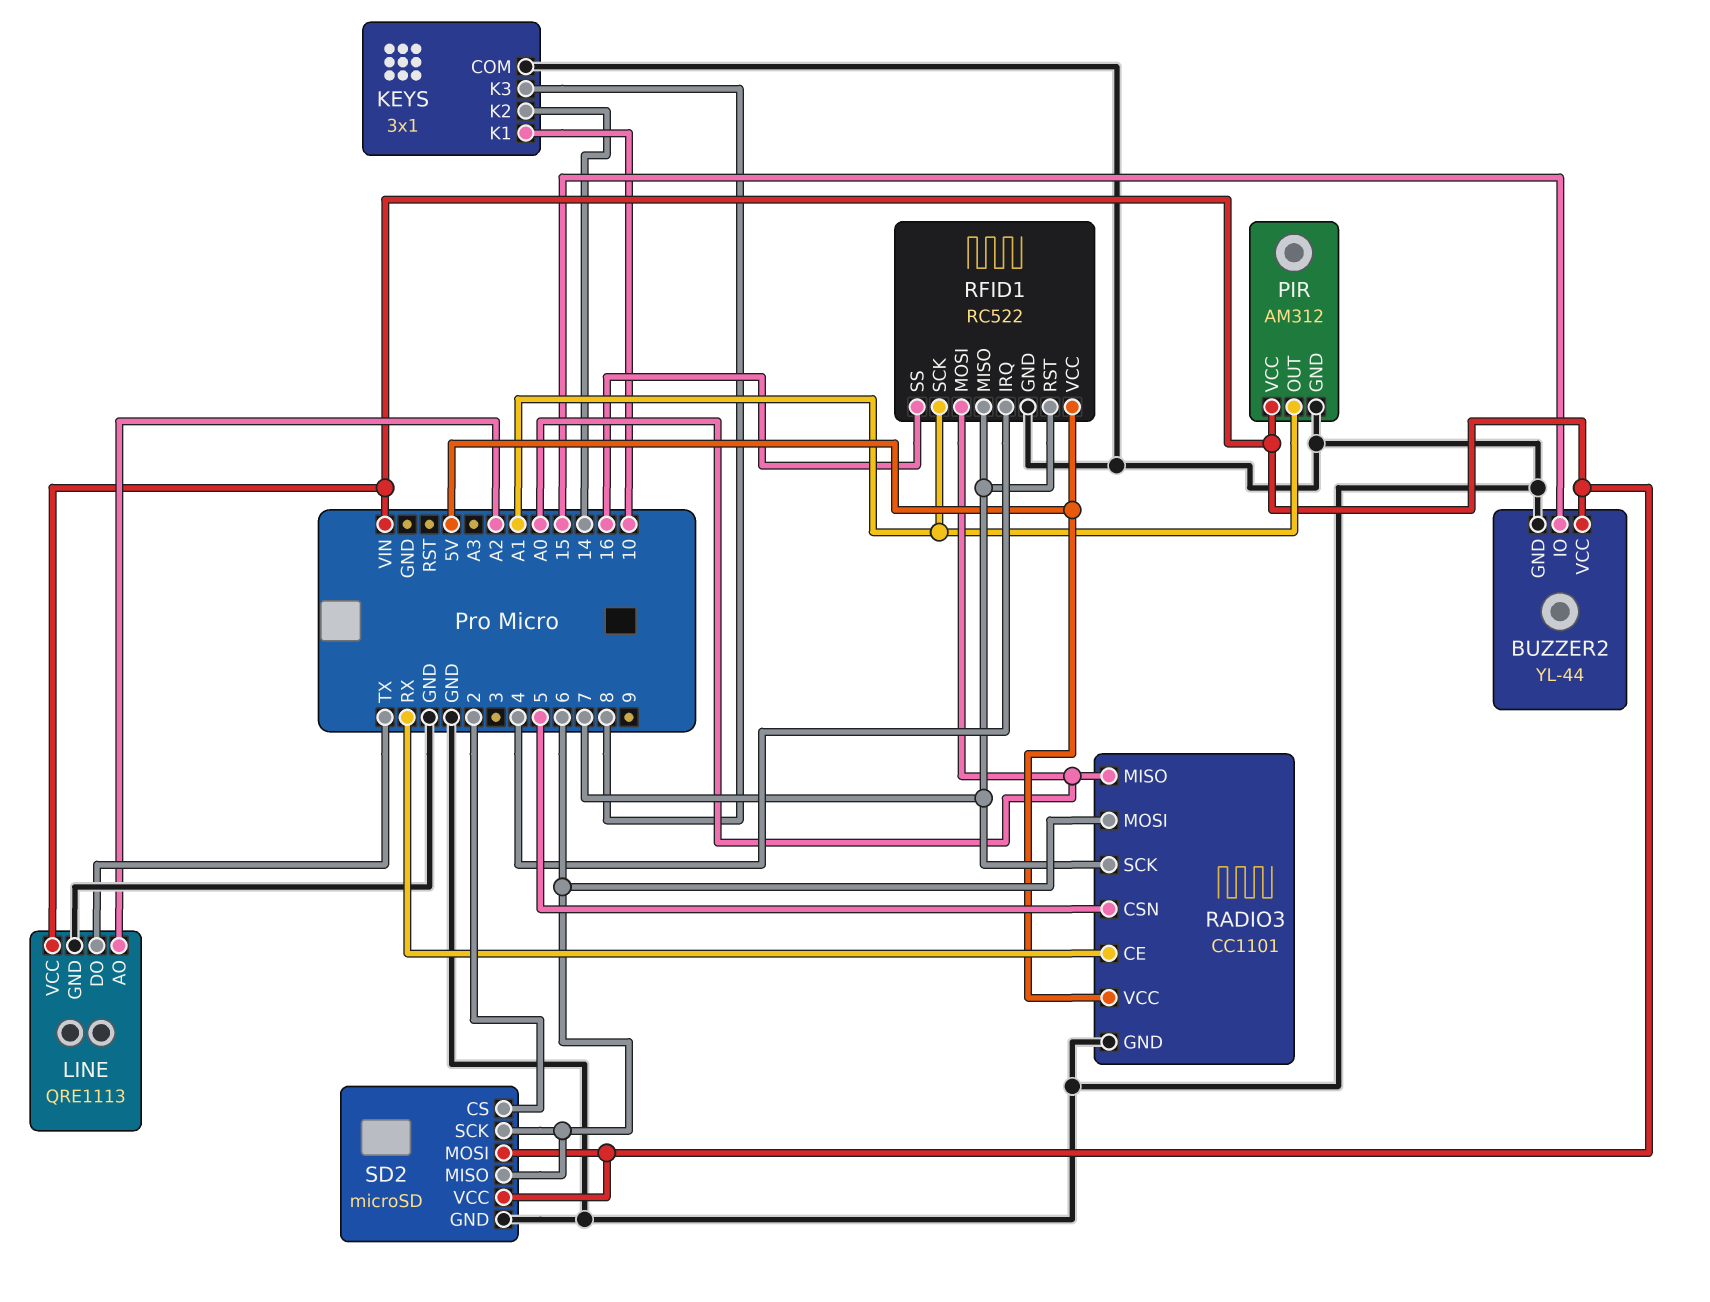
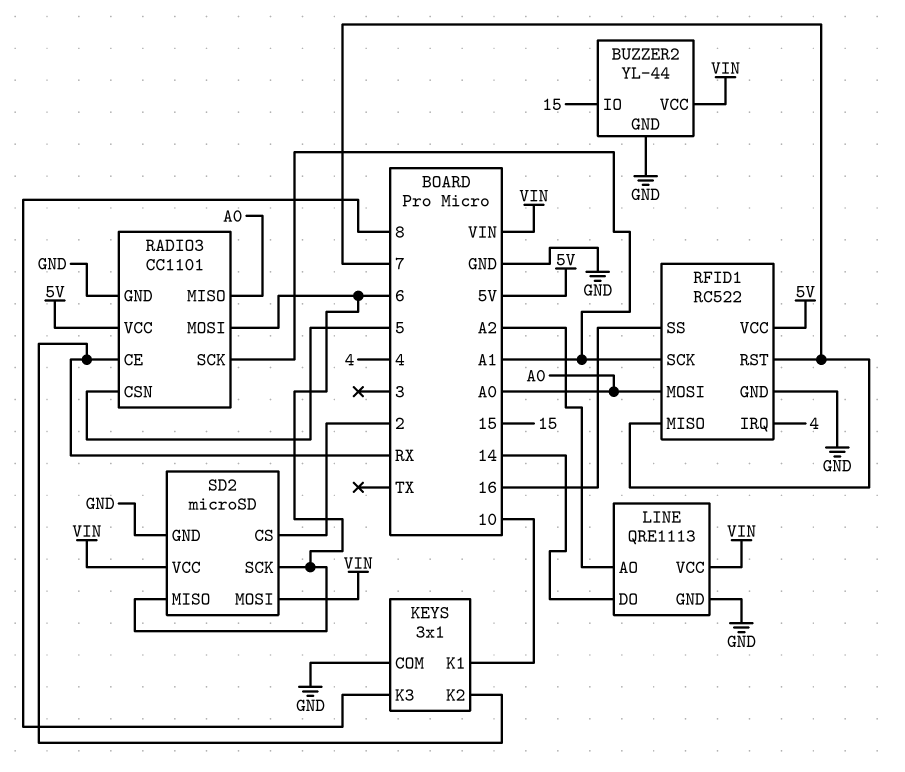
KEYS pin K2: 14 -> RX
LINE pin DO: TX -> 14
PIR: AM312 -> none
PIR pin GND: GND -> none
PIR pin OUT: A1 -> none
PIR pin VCC: VIN -> none
RADIO3 pin SCK: 7 -> A1

